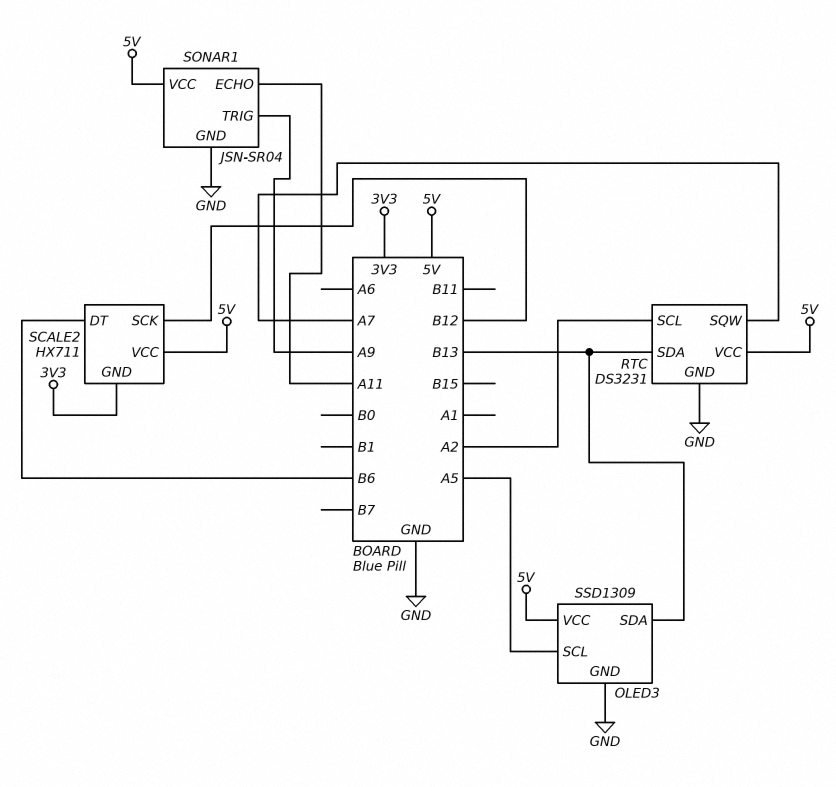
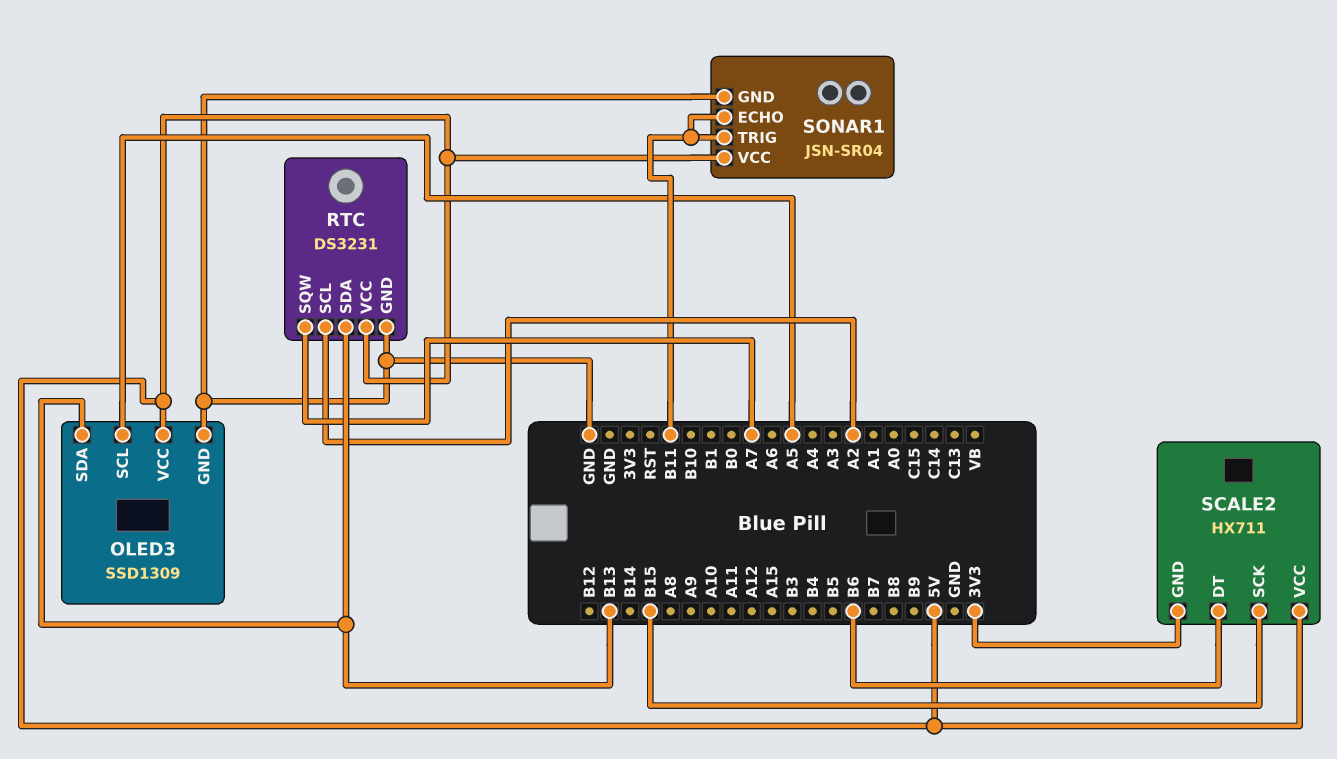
SCALE2 pin SCK: B12 -> B15
SONAR1 pin ECHO: A11 -> B11
SONAR1 pin TRIG: A9 -> B11

